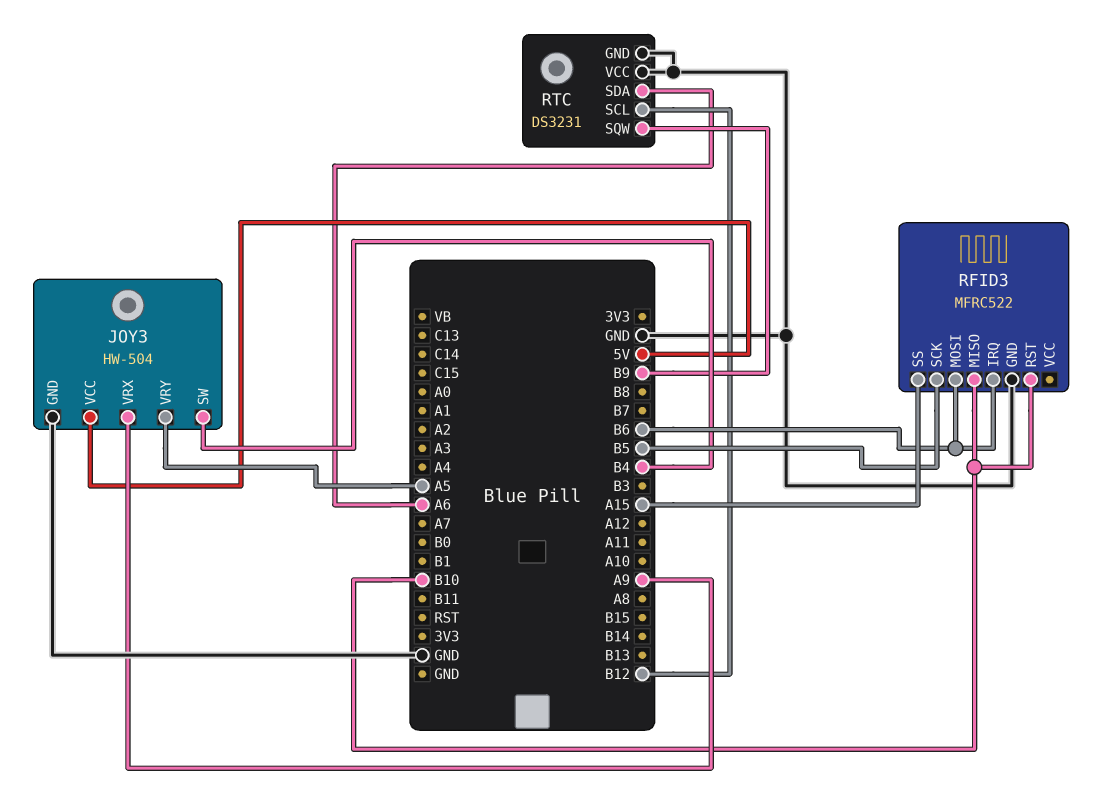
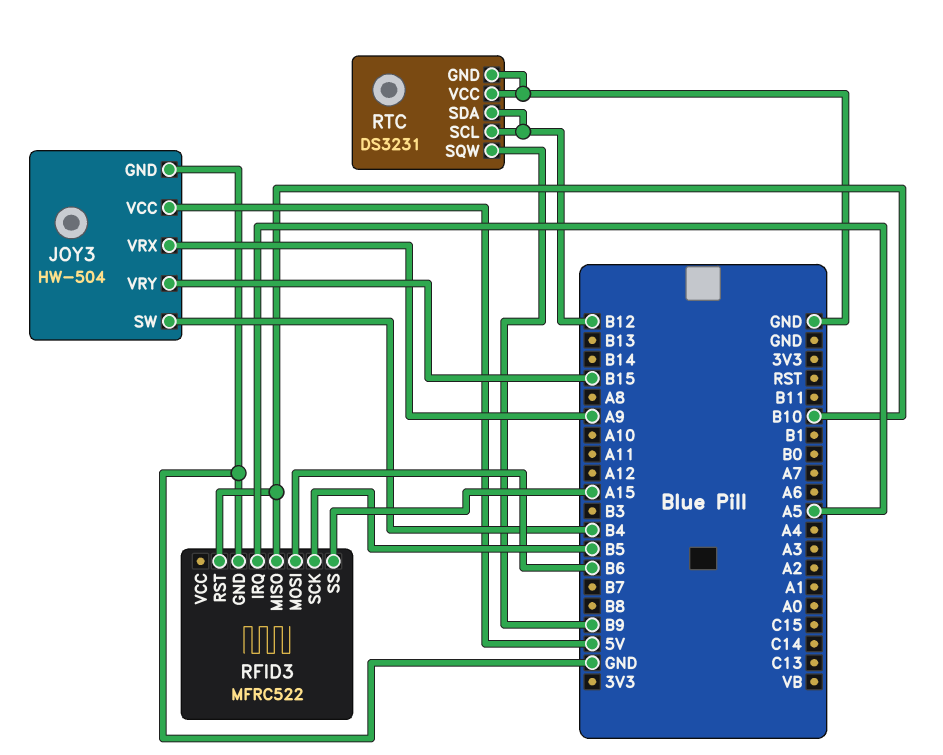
JOY3 pin VRY: A5 -> B15
RFID3 pin IRQ: B6 -> A5
RTC pin SDA: A6 -> B12

